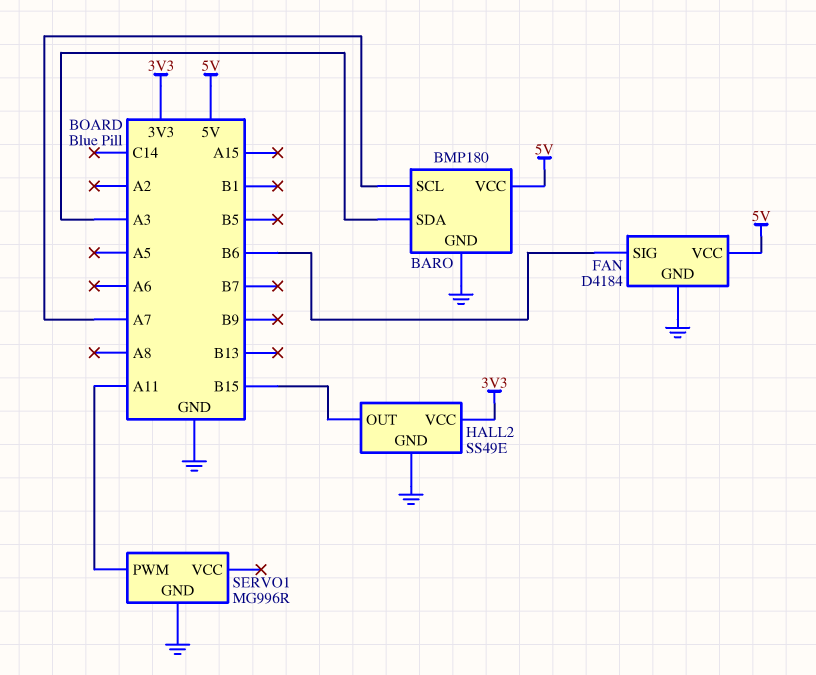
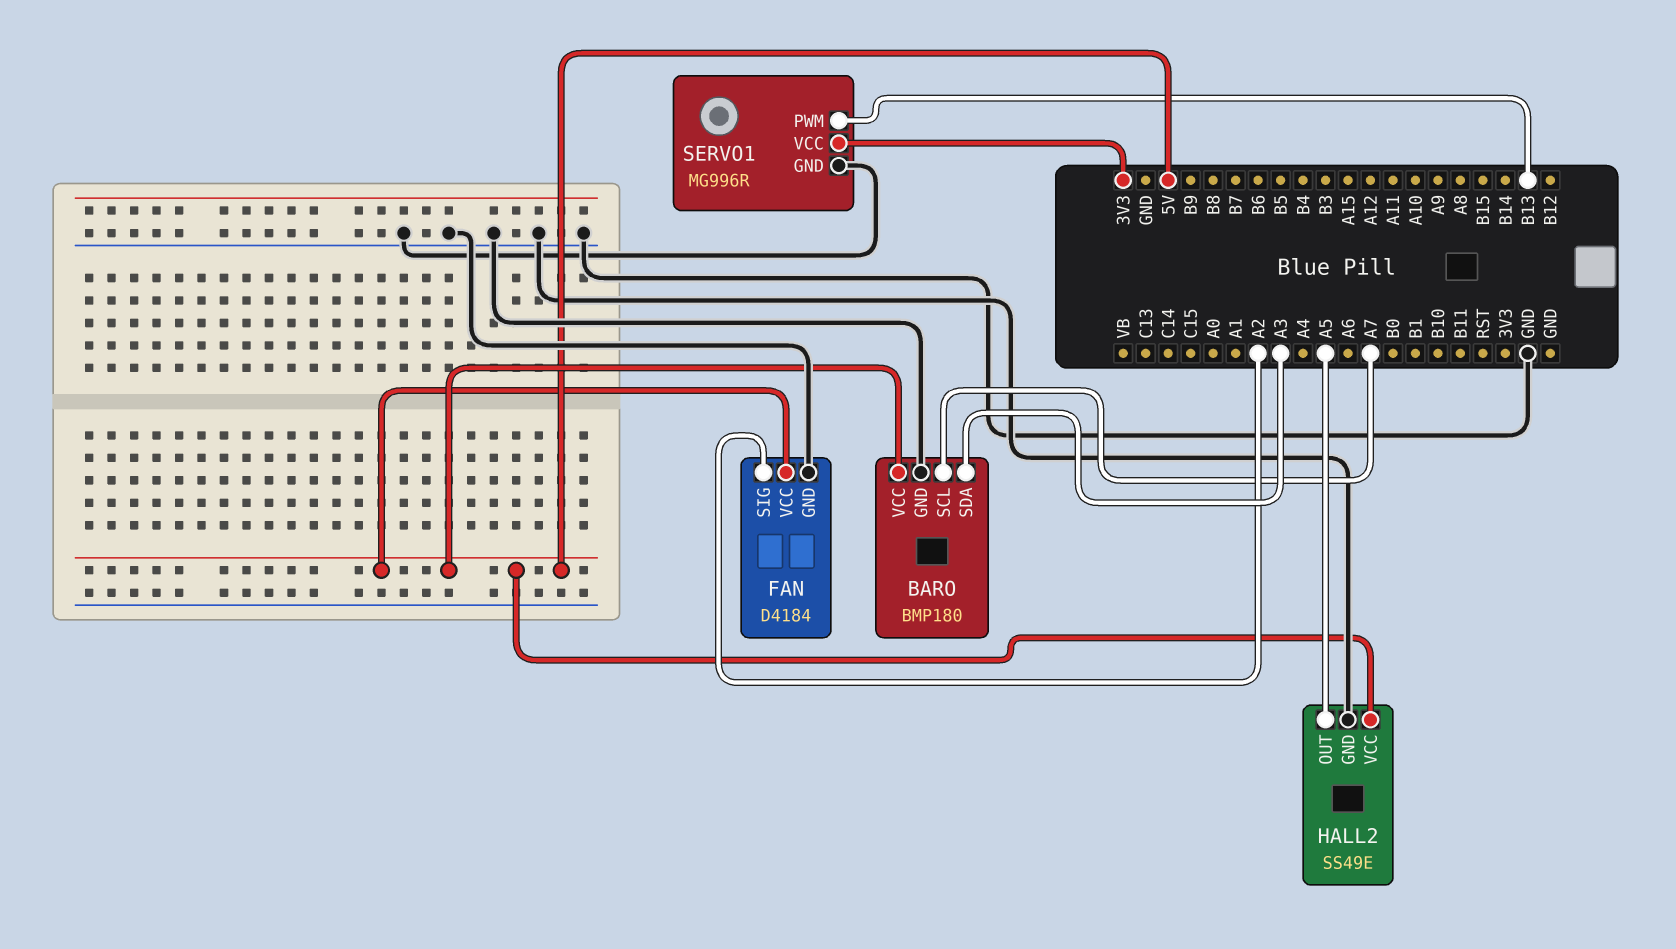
FAN pin SIG: B6 -> A2
HALL2 pin OUT: B15 -> A5
HALL2 pin VCC: 3V3 -> 5V
SERVO1 pin PWM: A11 -> B13
SERVO1 pin VCC: none -> 3V3

